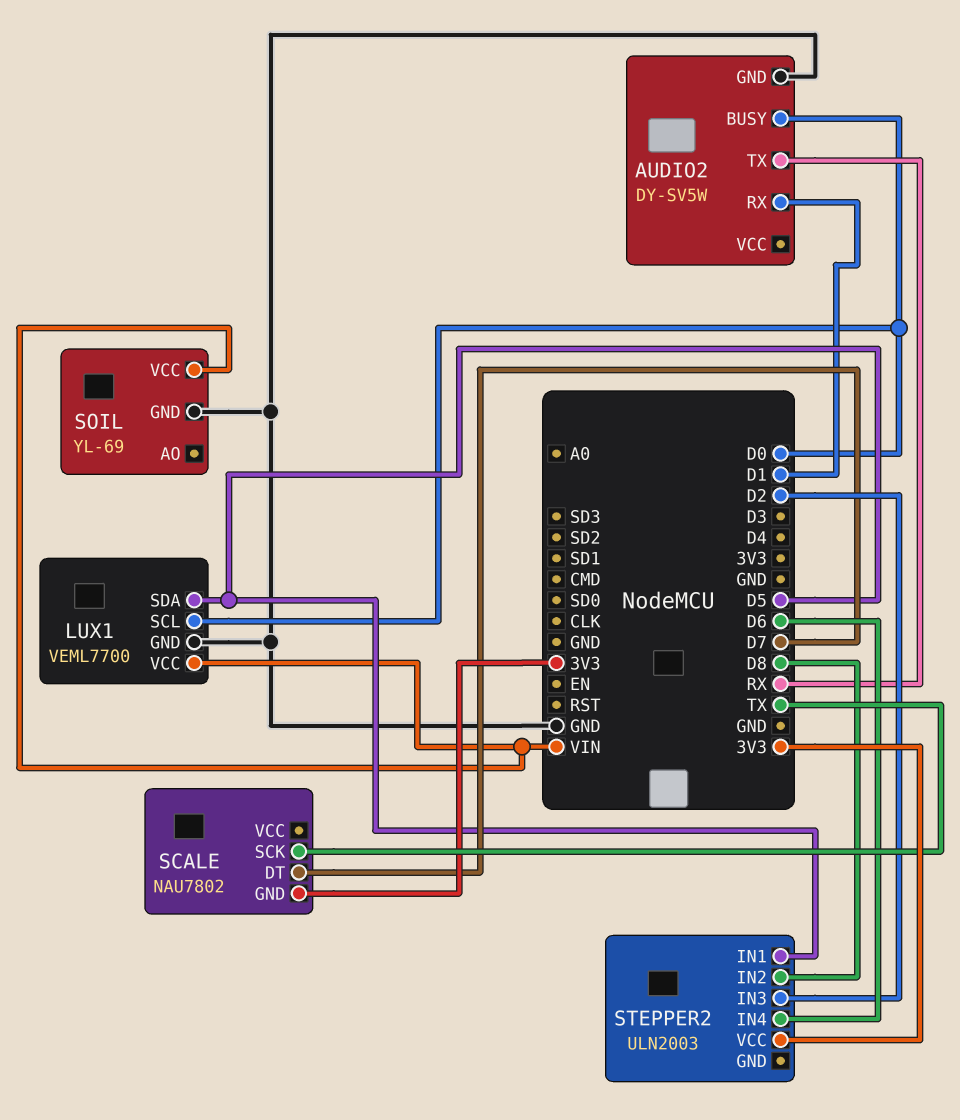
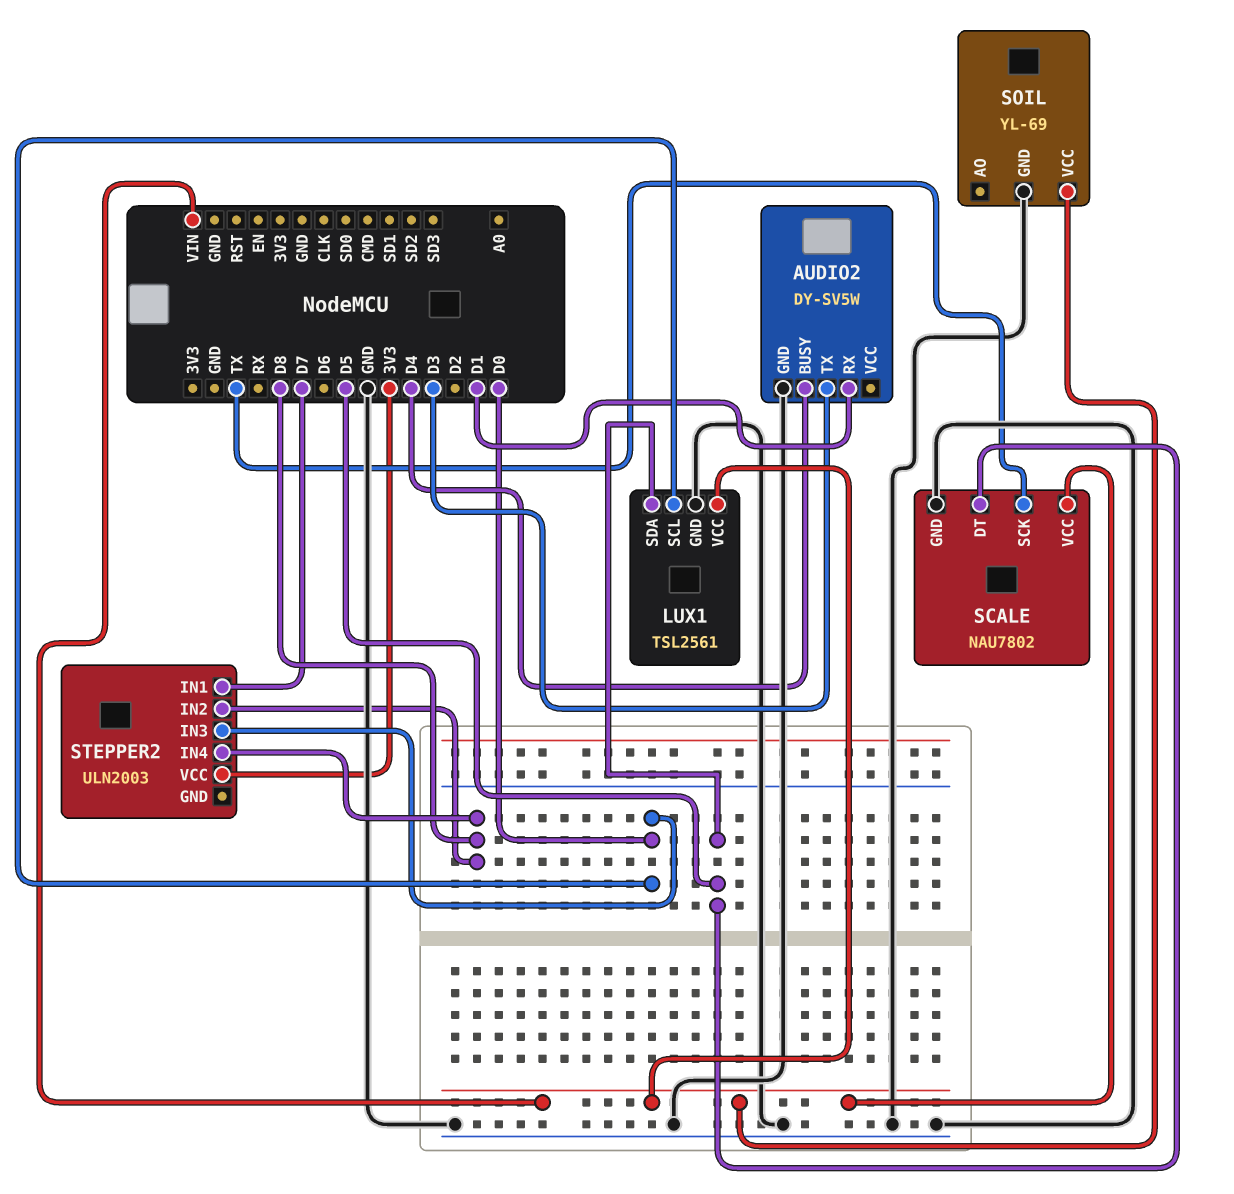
AUDIO2 pin BUSY: D0 -> D4
AUDIO2 pin TX: RX -> D3
LUX1: VEML7700 -> TSL2561
SCALE pin DT: D7 -> D5
SCALE pin GND: 3V3 -> GND
SCALE pin VCC: none -> VIN
STEPPER2 pin IN1: D5 -> D7
STEPPER2 pin IN3: D2 -> D0
STEPPER2 pin IN4: D6 -> D8

